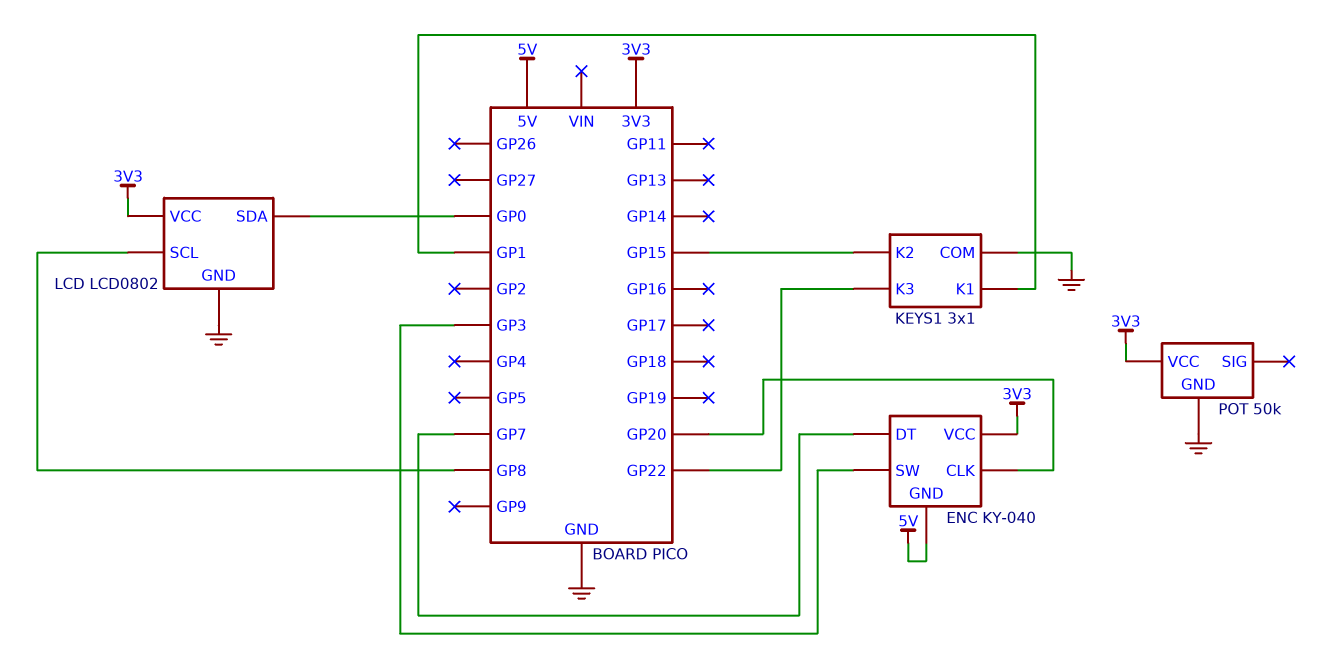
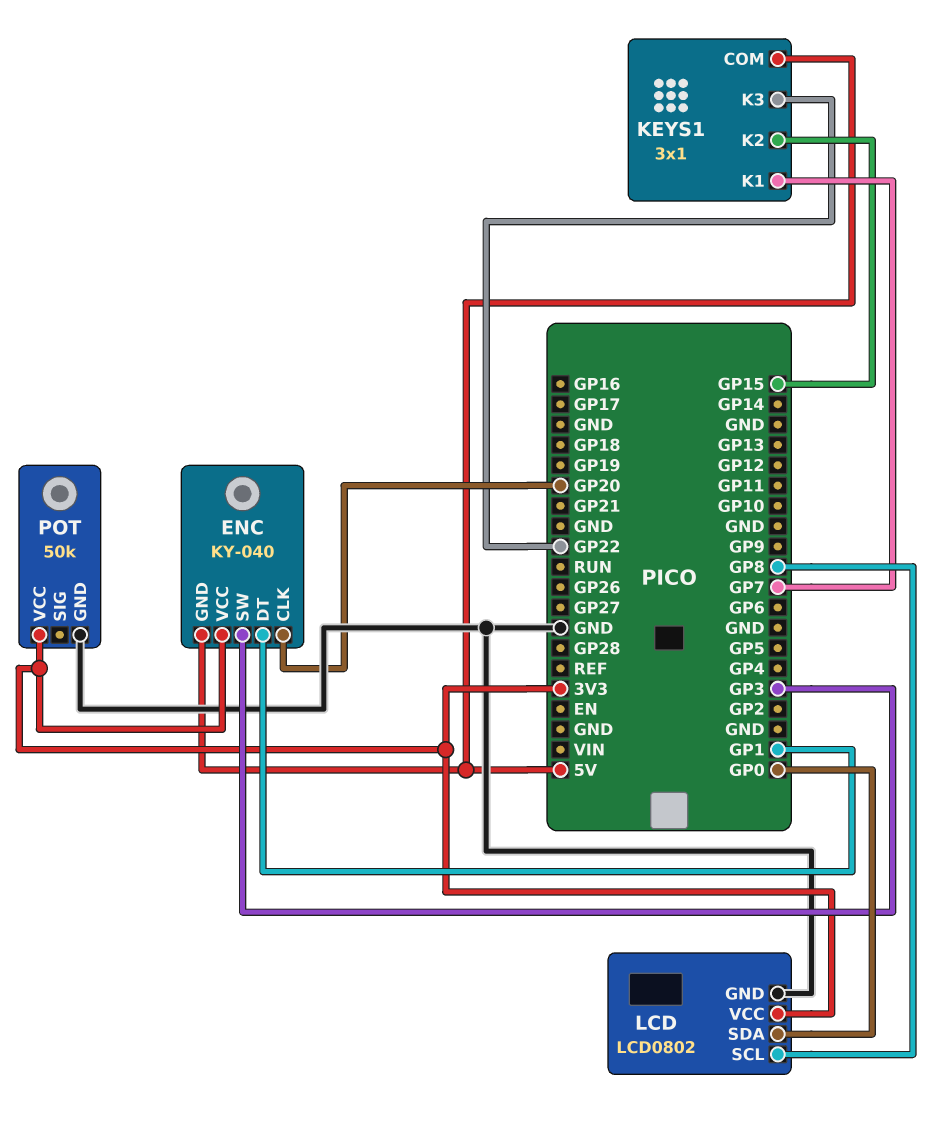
ENC pin DT: GP7 -> GP1
KEYS1 pin COM: GND -> 5V
KEYS1 pin K1: GP1 -> GP7

